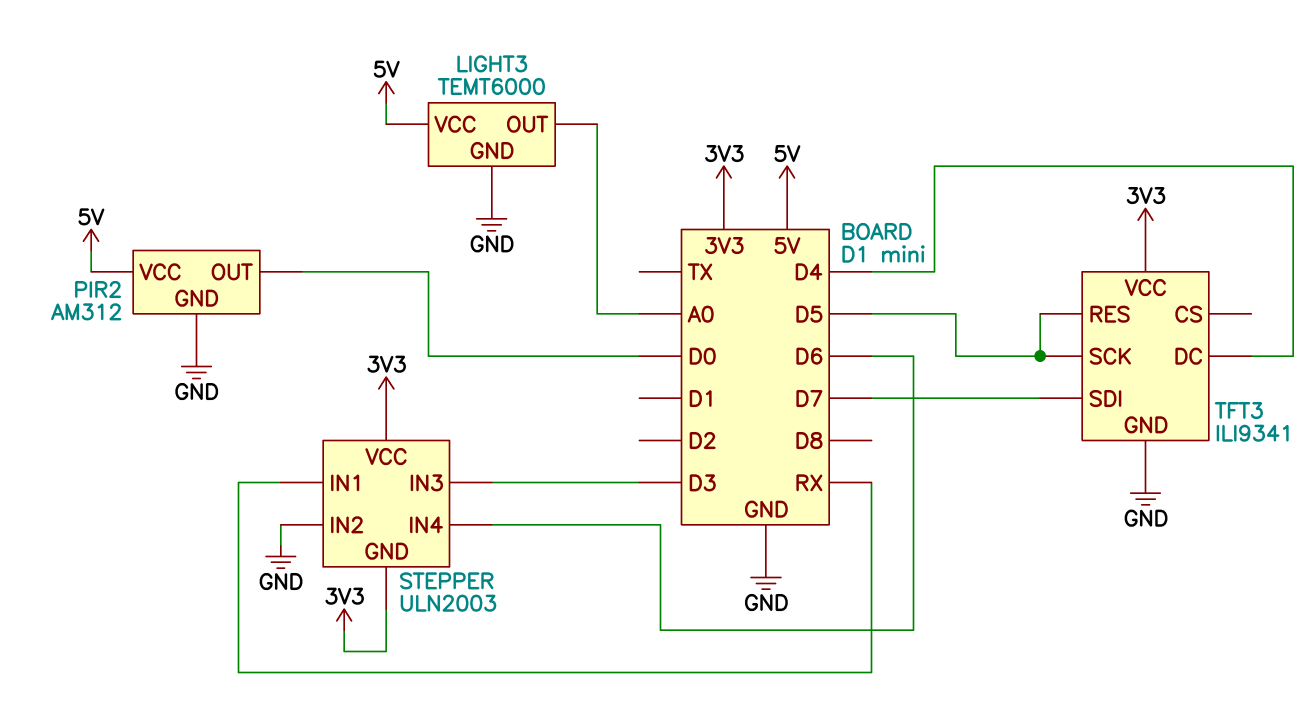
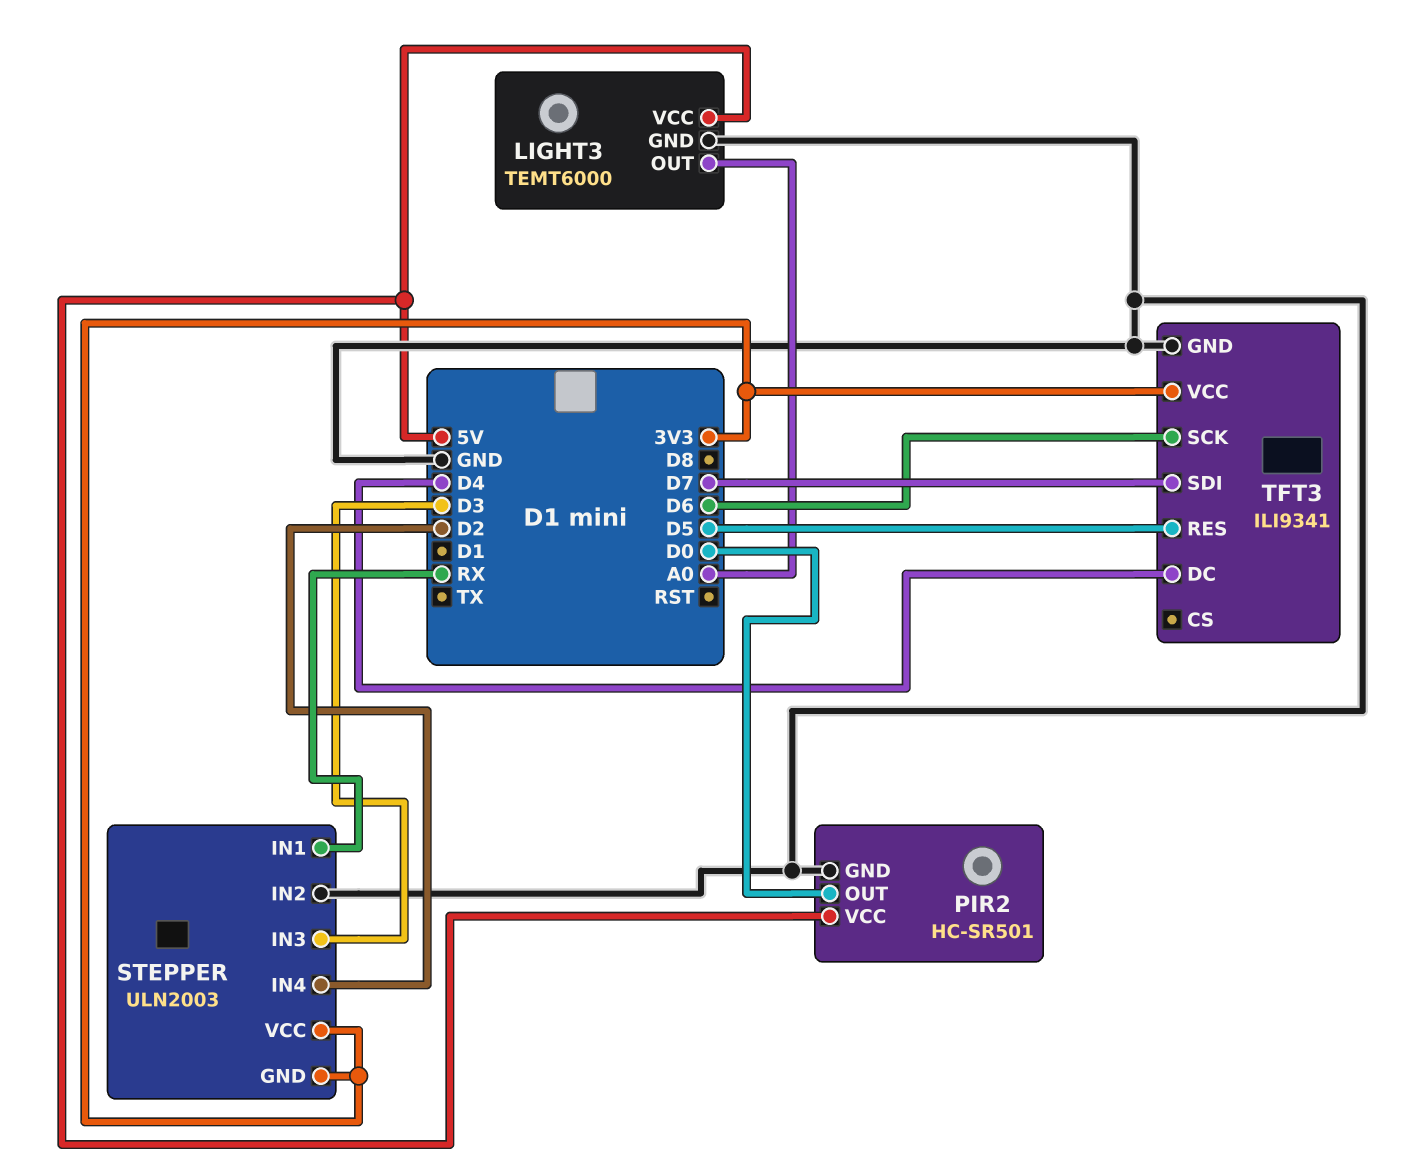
PIR2: AM312 -> HC-SR501
STEPPER pin IN4: D6 -> D2
TFT3 pin SCK: D5 -> D6

